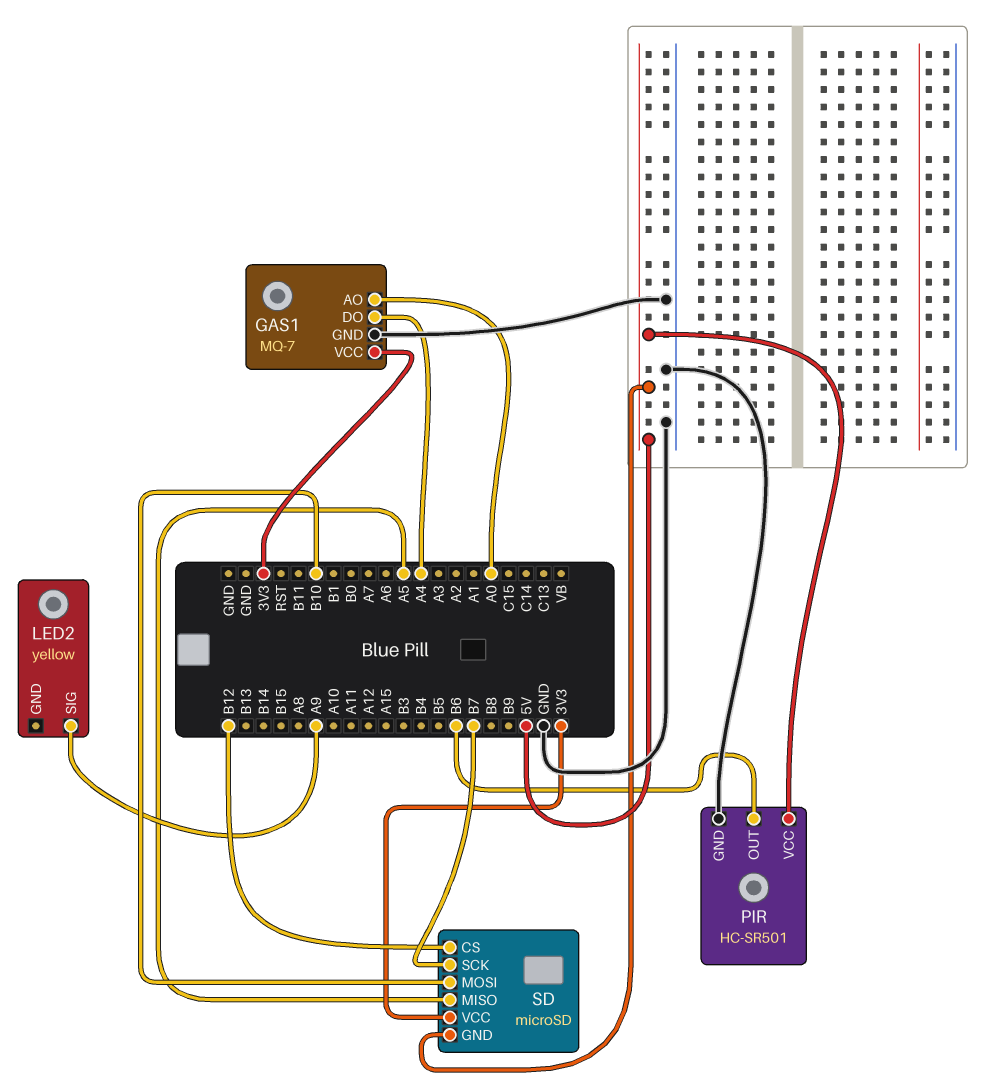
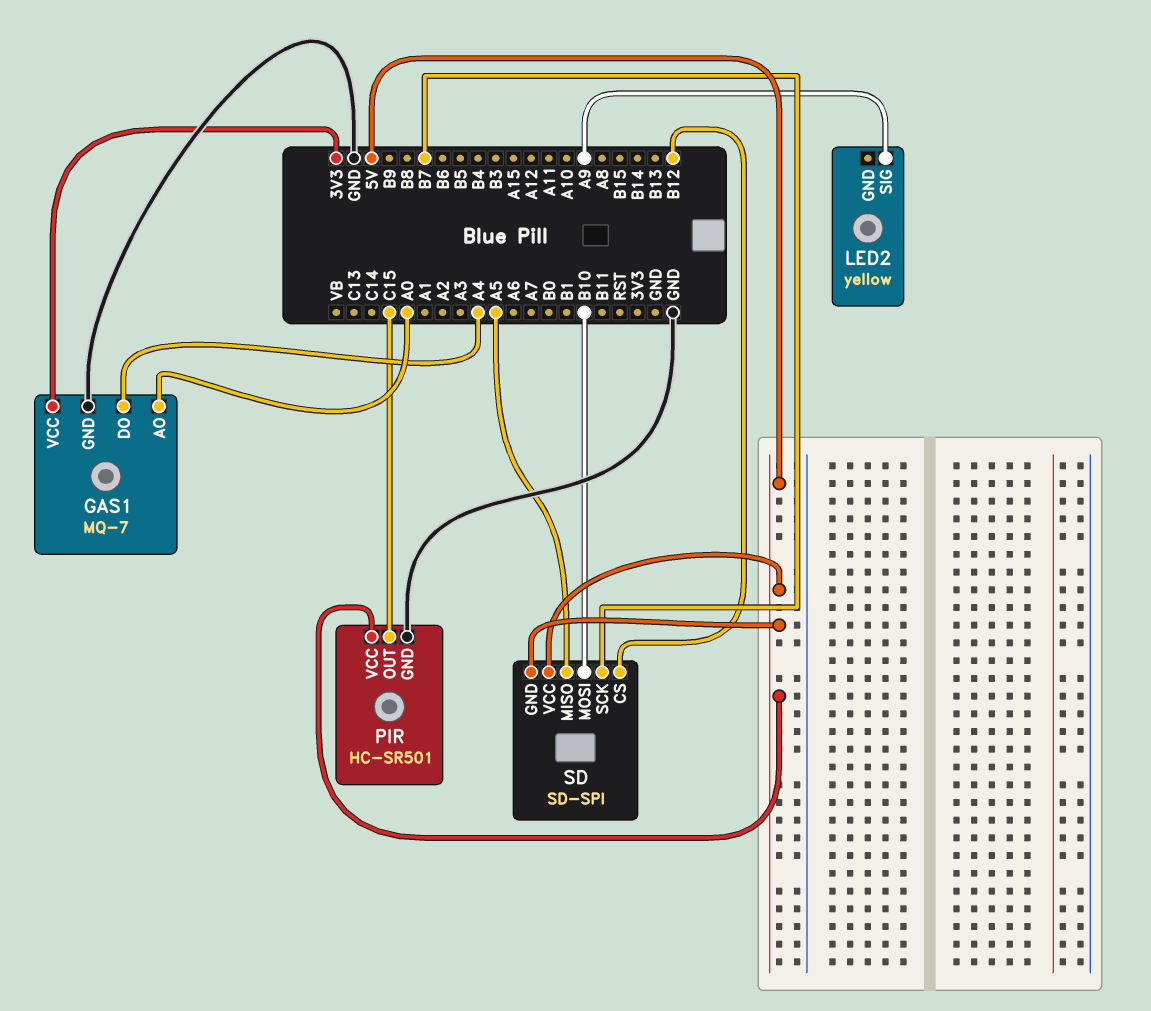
PIR pin OUT: B6 -> C15
SD: microSD -> SD-SPI
SD pin VCC: 3V3 -> 5V

